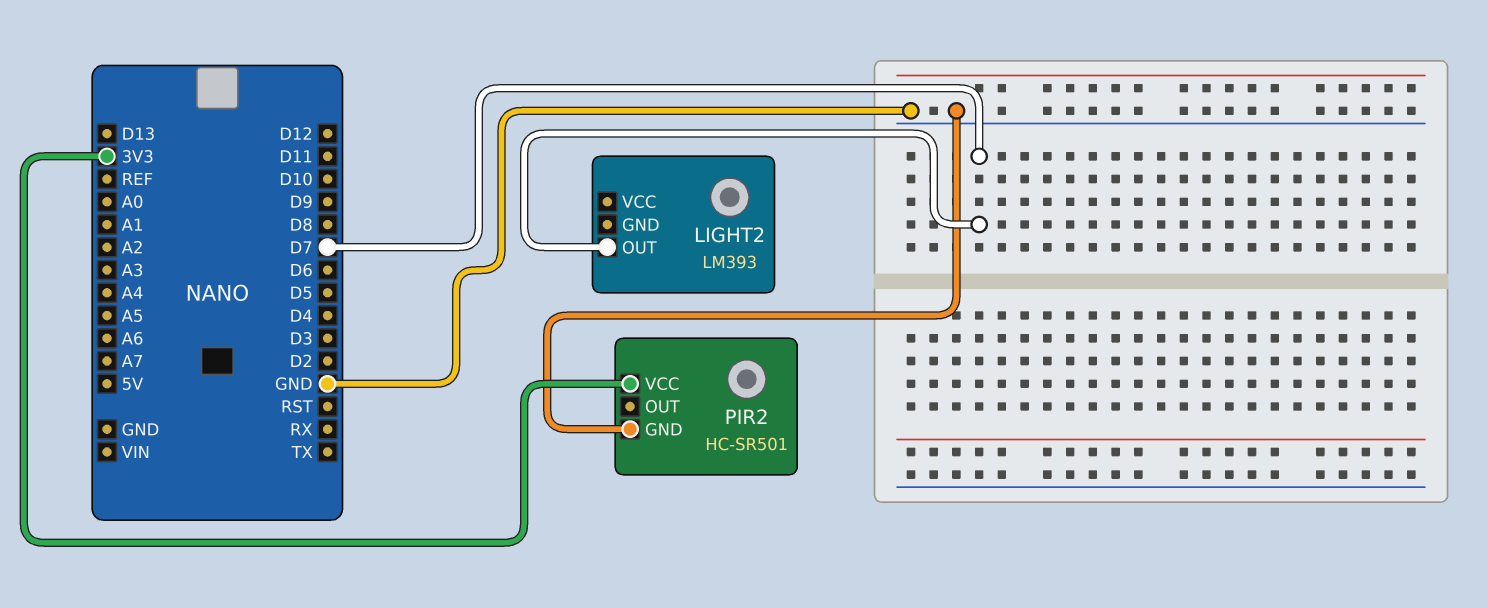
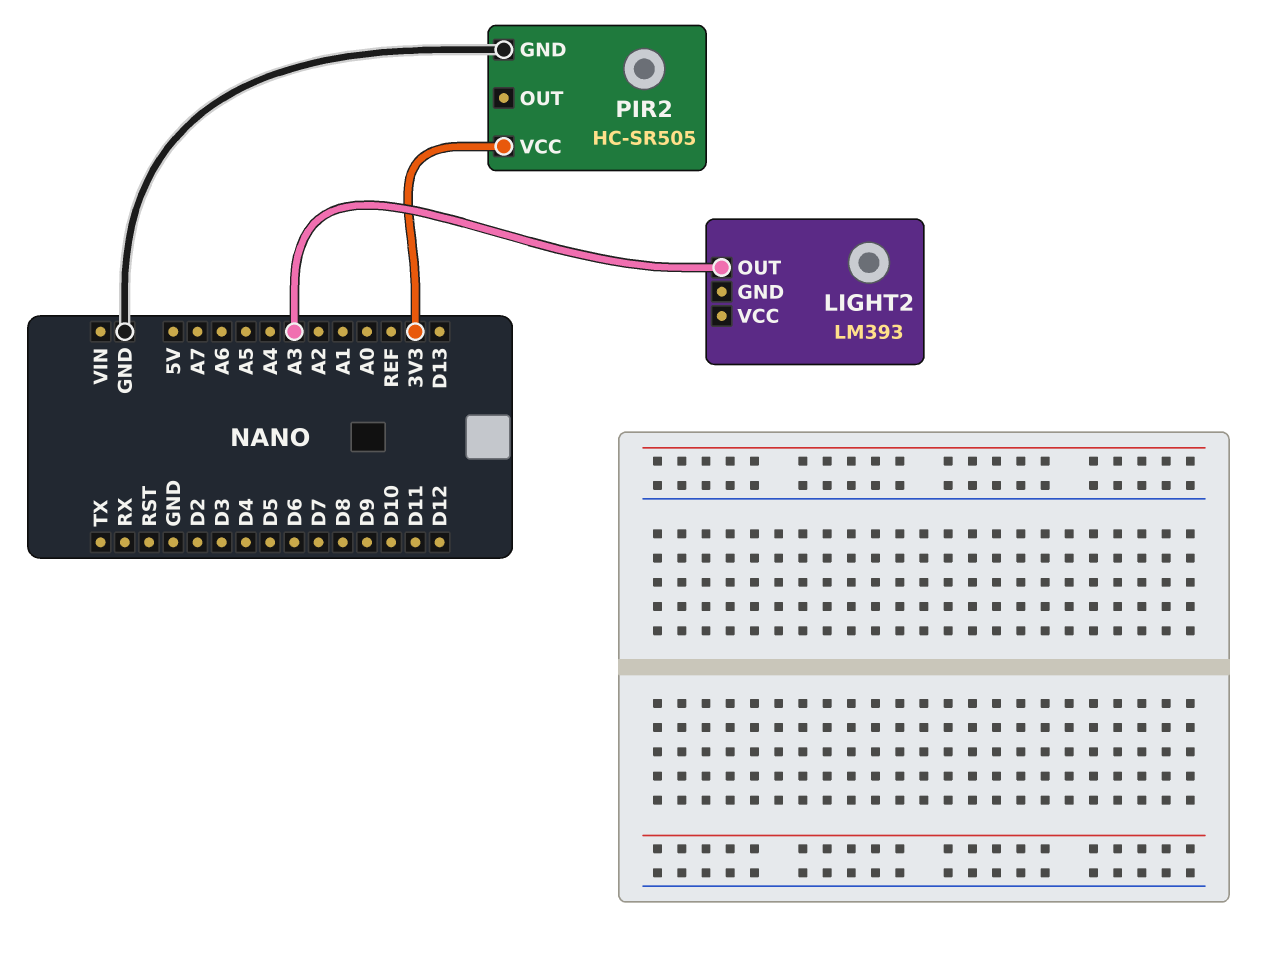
LIGHT2 pin OUT: D7 -> A3
PIR2: HC-SR501 -> HC-SR505

